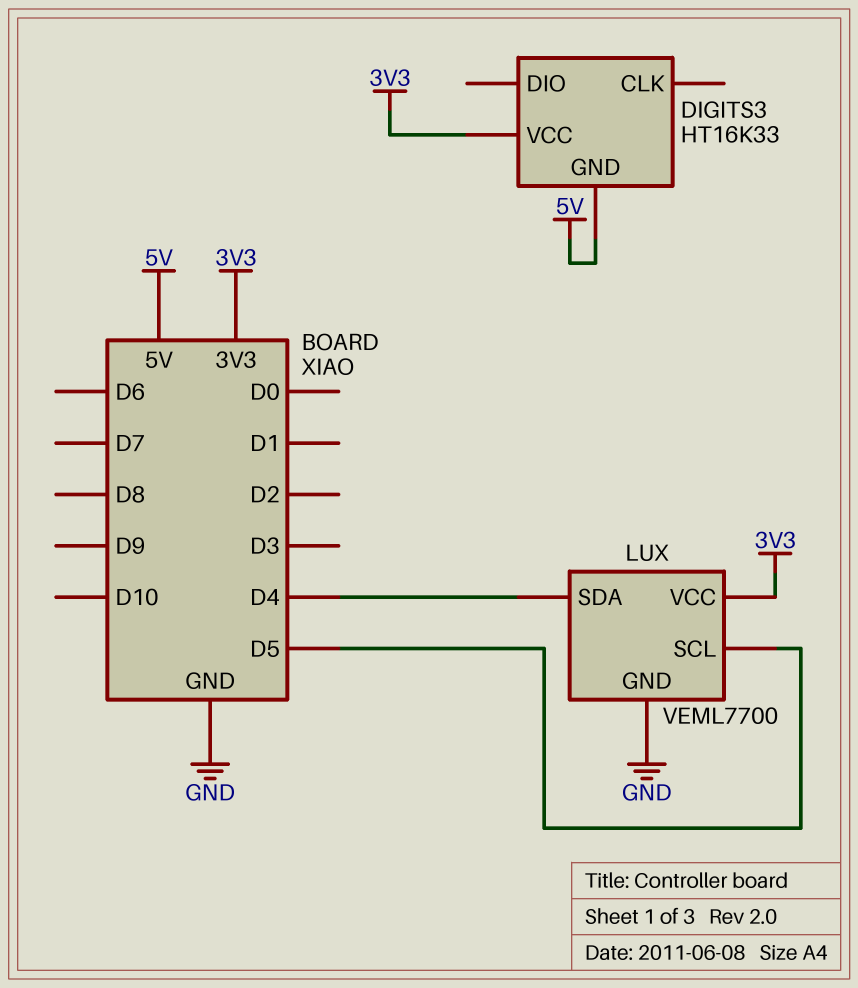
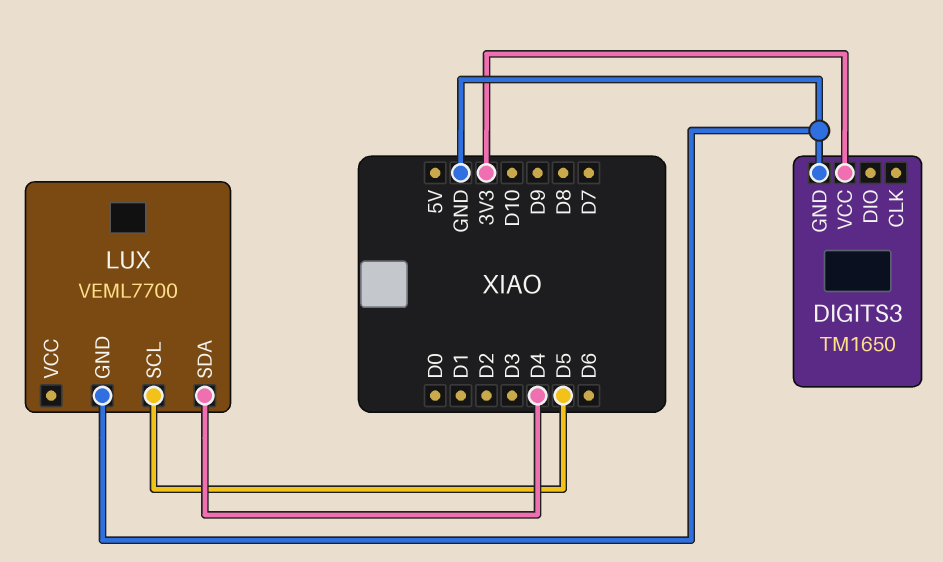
DIGITS3: HT16K33 -> TM1650
DIGITS3 pin GND: 5V -> GND
LUX pin VCC: 3V3 -> none

